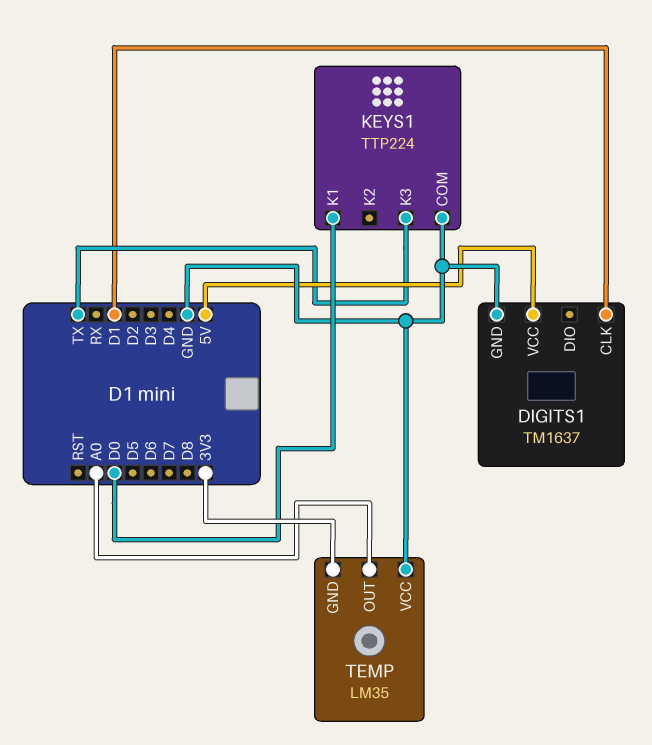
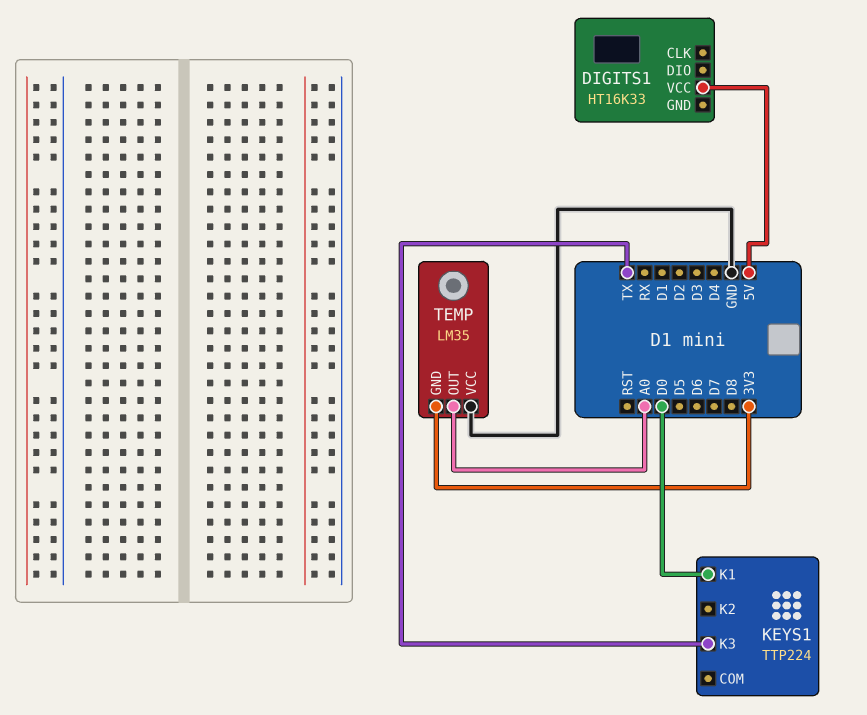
DIGITS1: TM1637 -> HT16K33
DIGITS1 pin CLK: D1 -> none
DIGITS1 pin GND: GND -> none
KEYS1 pin COM: GND -> none

